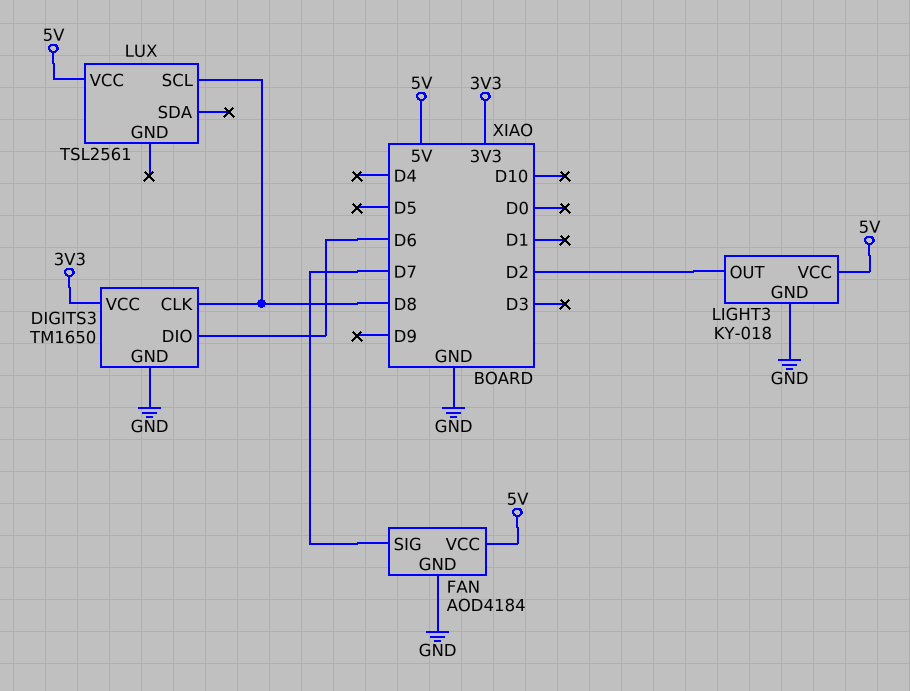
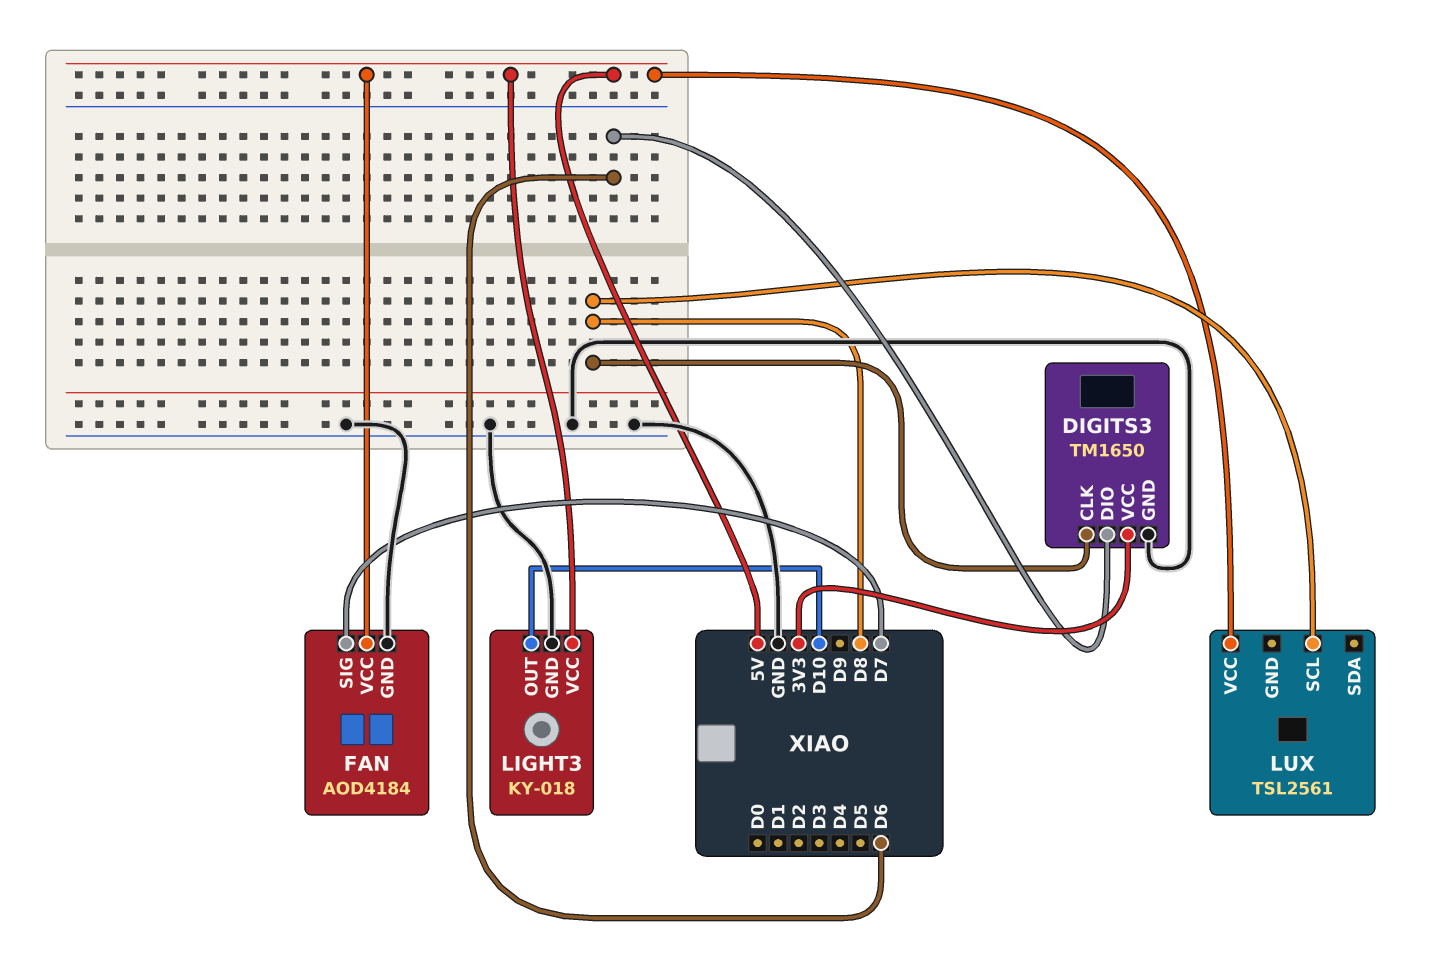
LIGHT3 pin OUT: D2 -> D10

